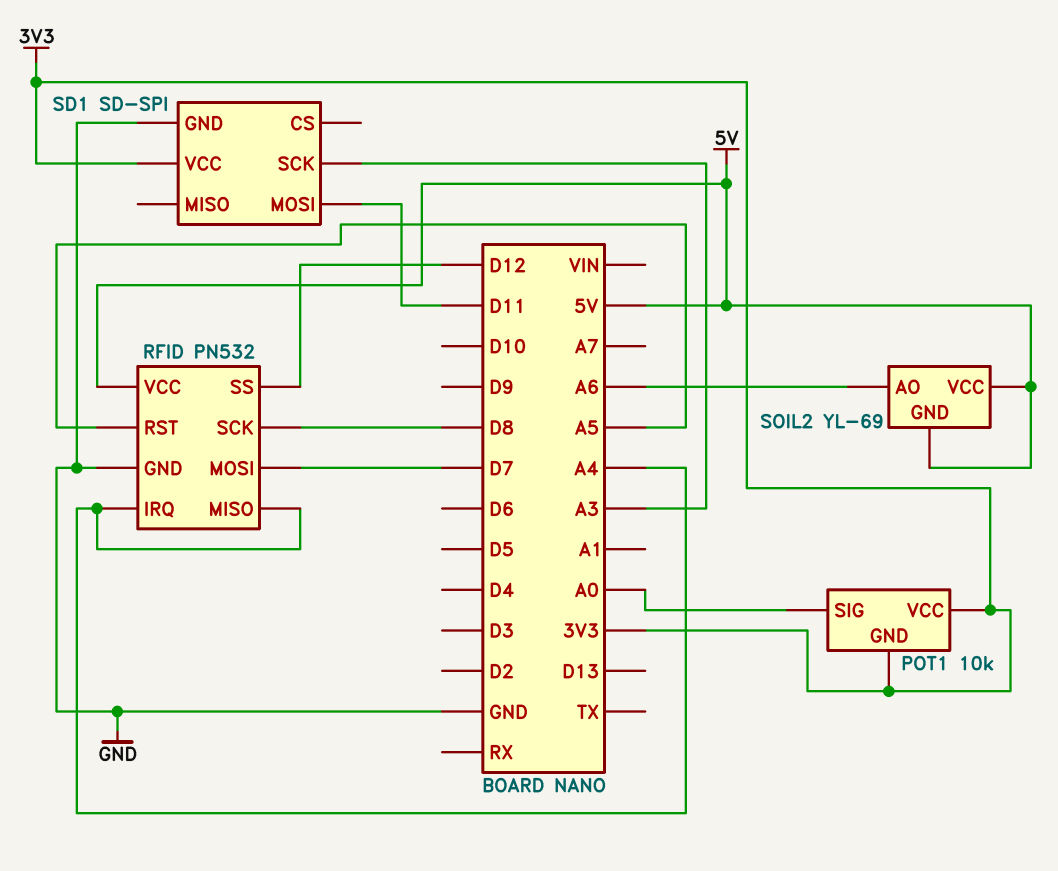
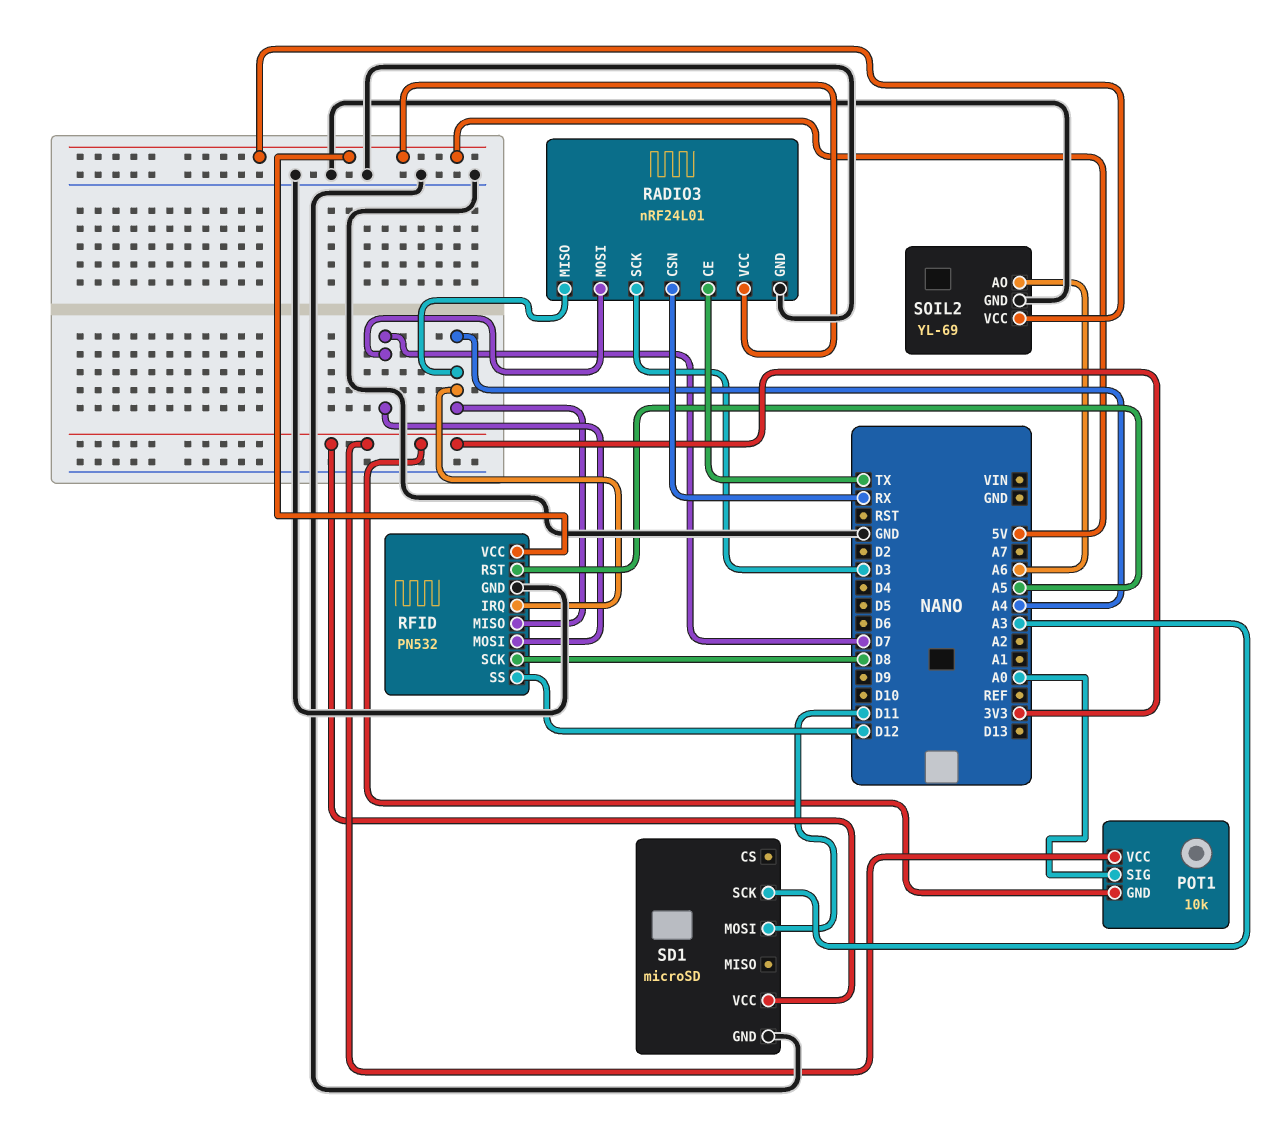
RADIO3: none -> nRF24L01
RADIO3 pin CE: none -> TX
RADIO3 pin CSN: none -> RX
RADIO3 pin GND: none -> GND
RADIO3 pin MISO: none -> A4
RADIO3 pin MOSI: none -> D7
RADIO3 pin SCK: none -> D3
RADIO3 pin VCC: none -> 5V
SD1: SD-SPI -> microSD
SOIL2 pin GND: 5V -> GND

